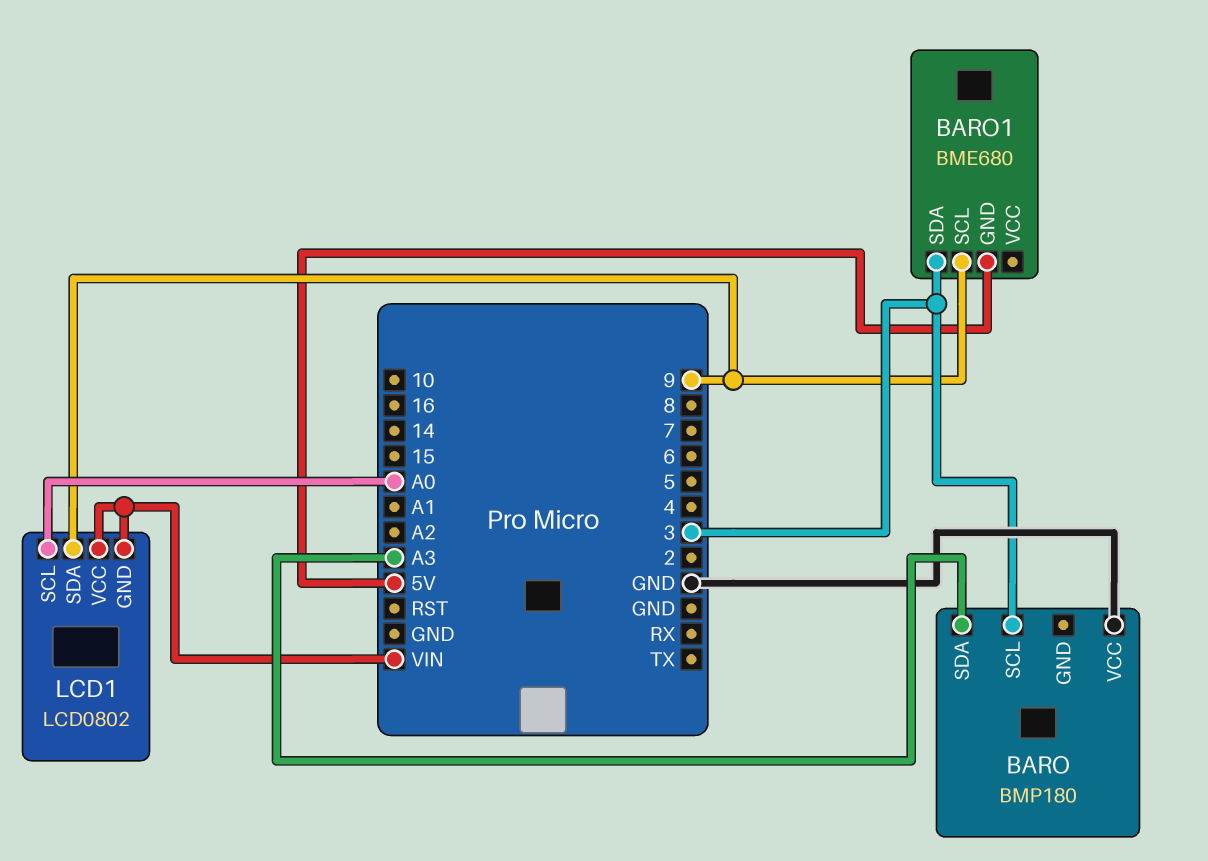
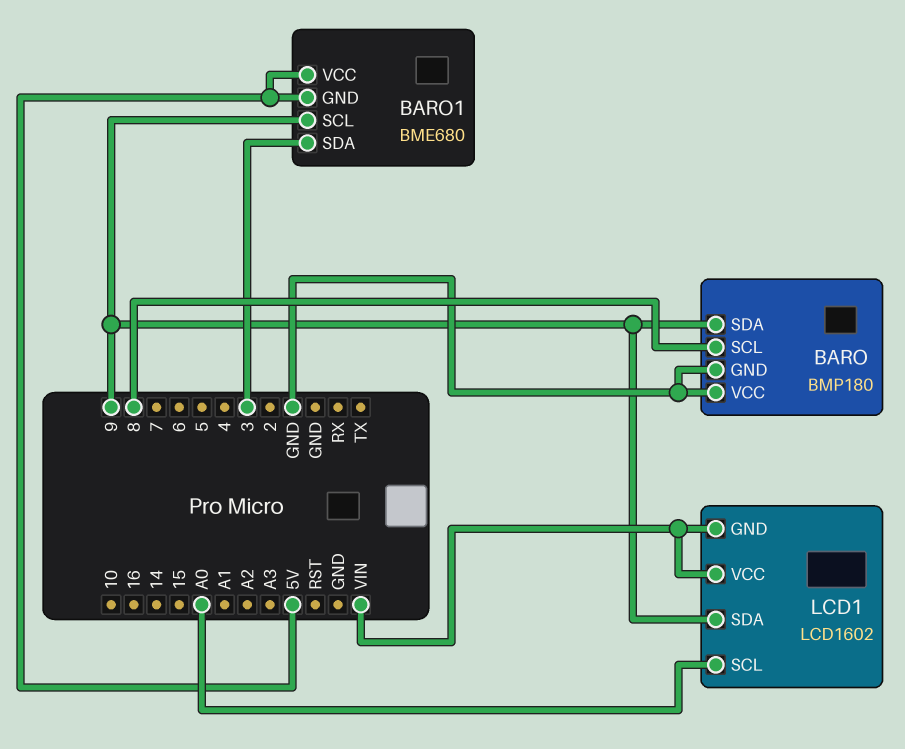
BARO pin GND: none -> GND
BARO pin SCL: 3 -> 8
BARO pin SDA: A3 -> 9
BARO1 pin VCC: none -> 5V
LCD1: LCD0802 -> LCD1602

